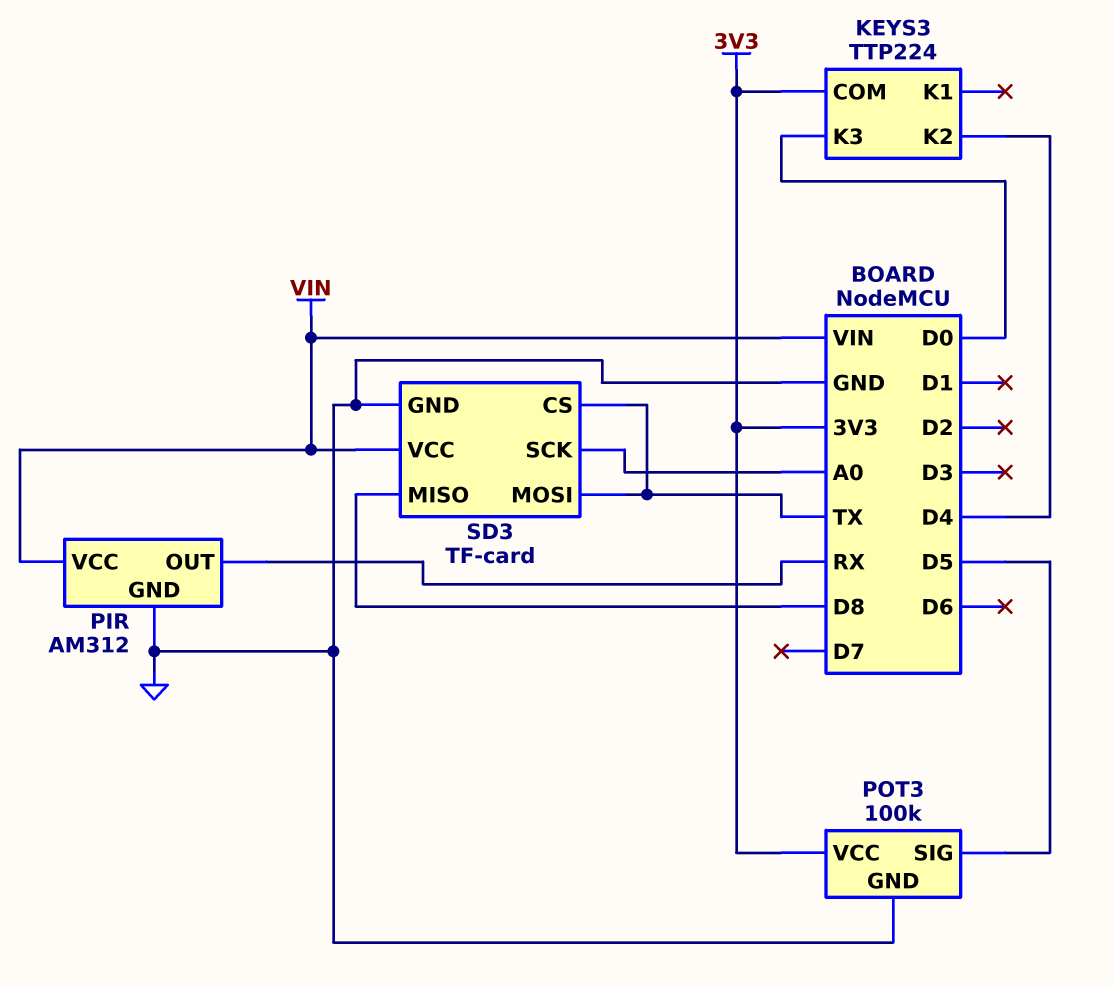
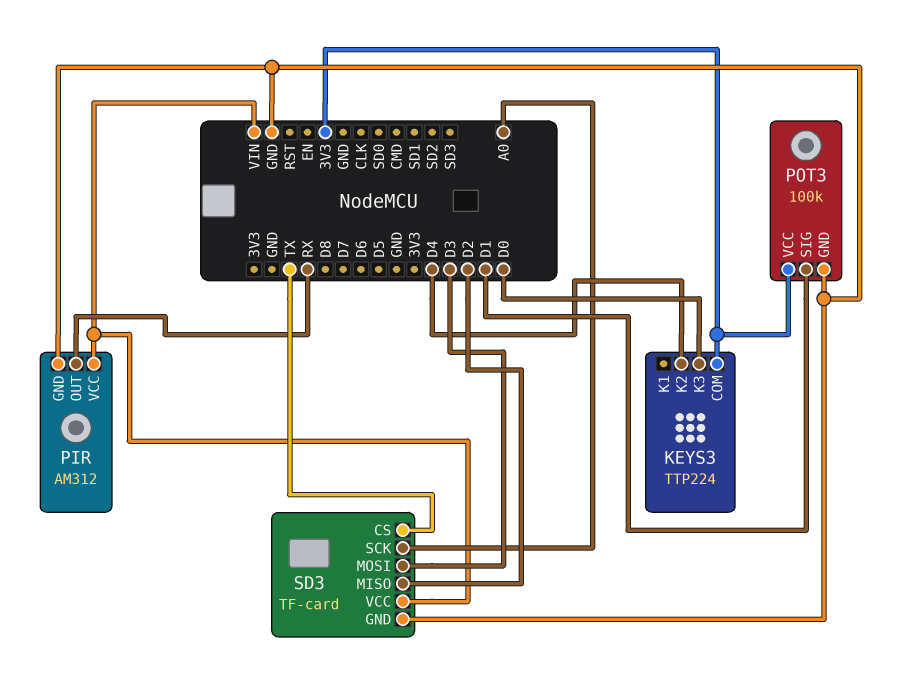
POT3 pin SIG: D5 -> D1
SD3 pin MISO: D8 -> D2
SD3 pin MOSI: TX -> D3

